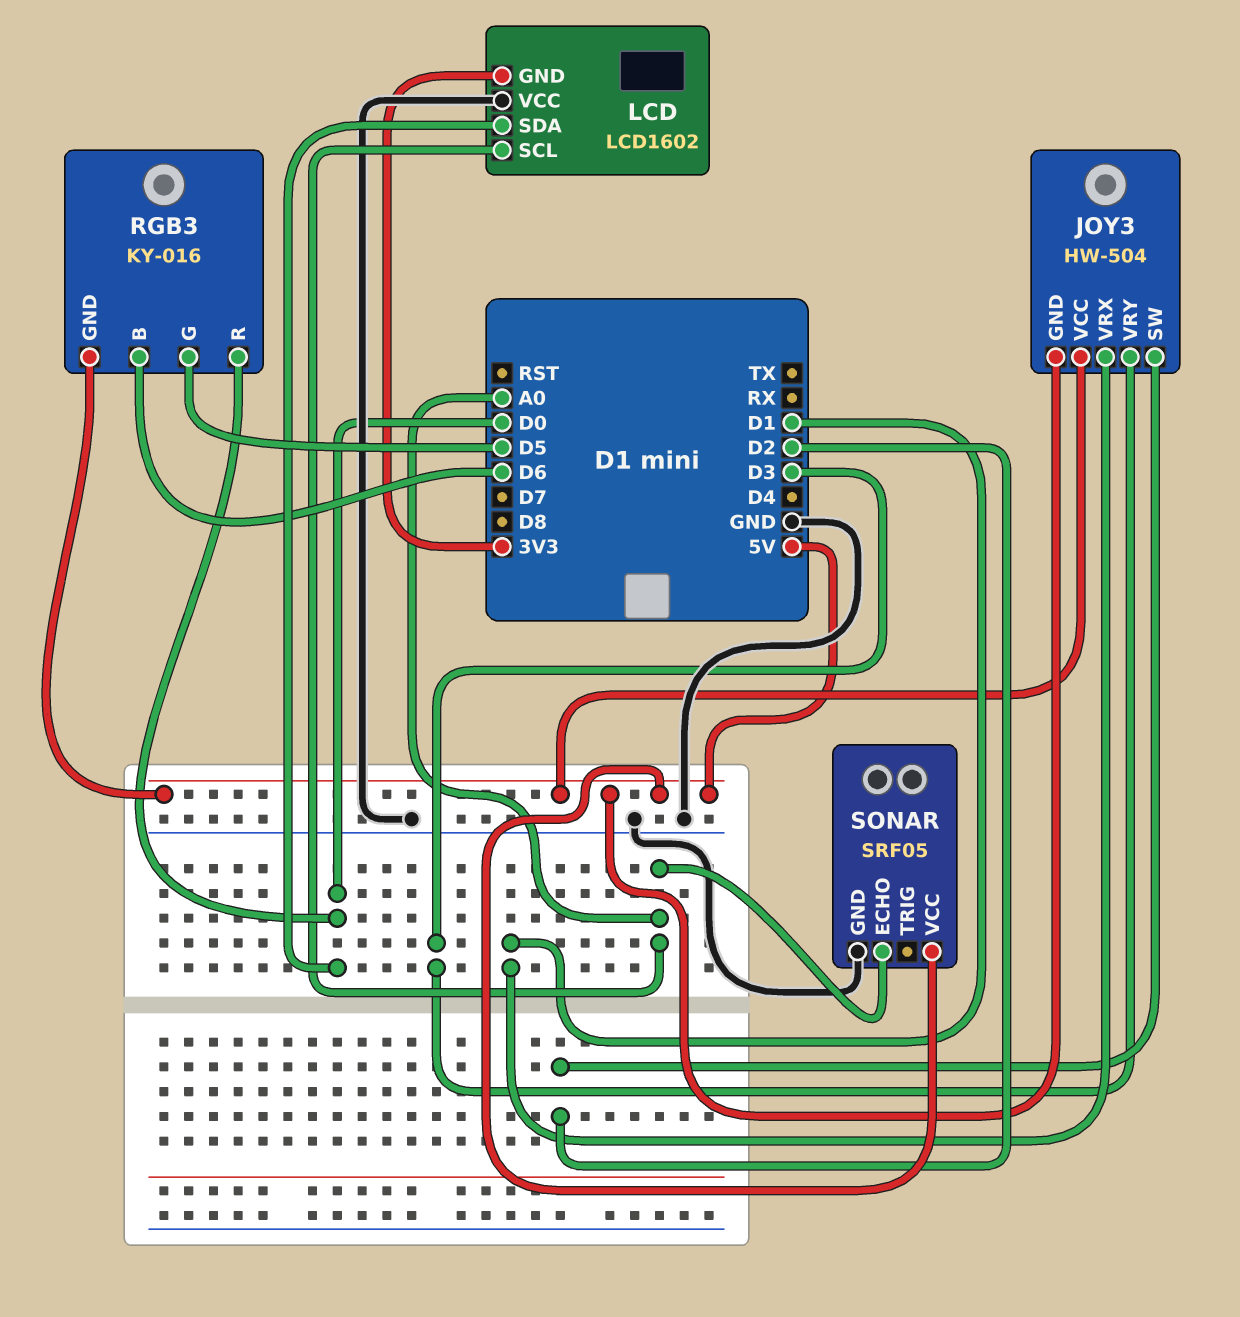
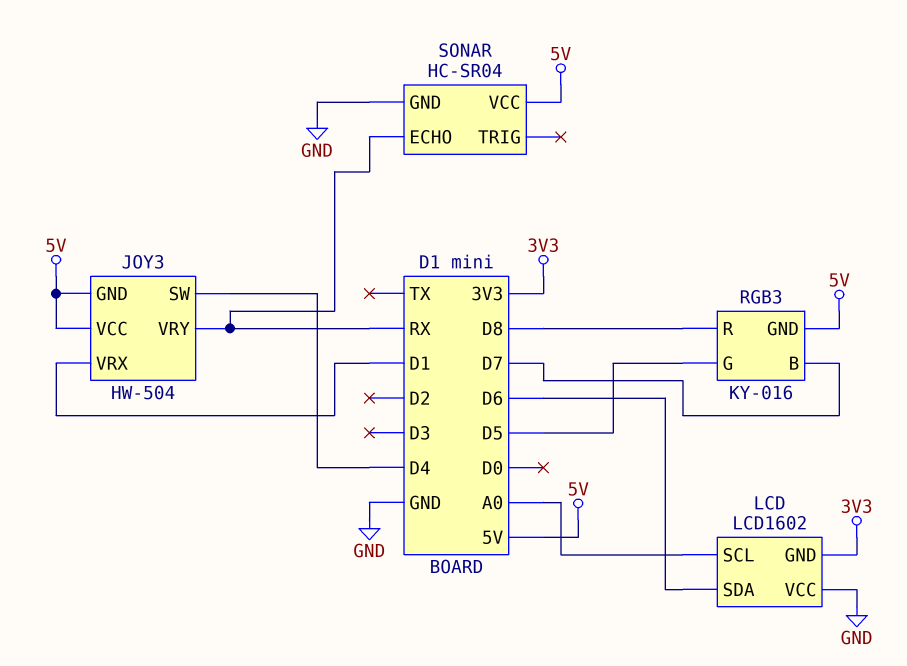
JOY3 pin SW: D2 -> D4
JOY3 pin VRY: D3 -> RX
LCD pin SDA: D0 -> D6
RGB3 pin B: D6 -> D7
RGB3 pin R: D0 -> D8
SONAR: SRF05 -> HC-SR04
SONAR pin ECHO: A0 -> RX

